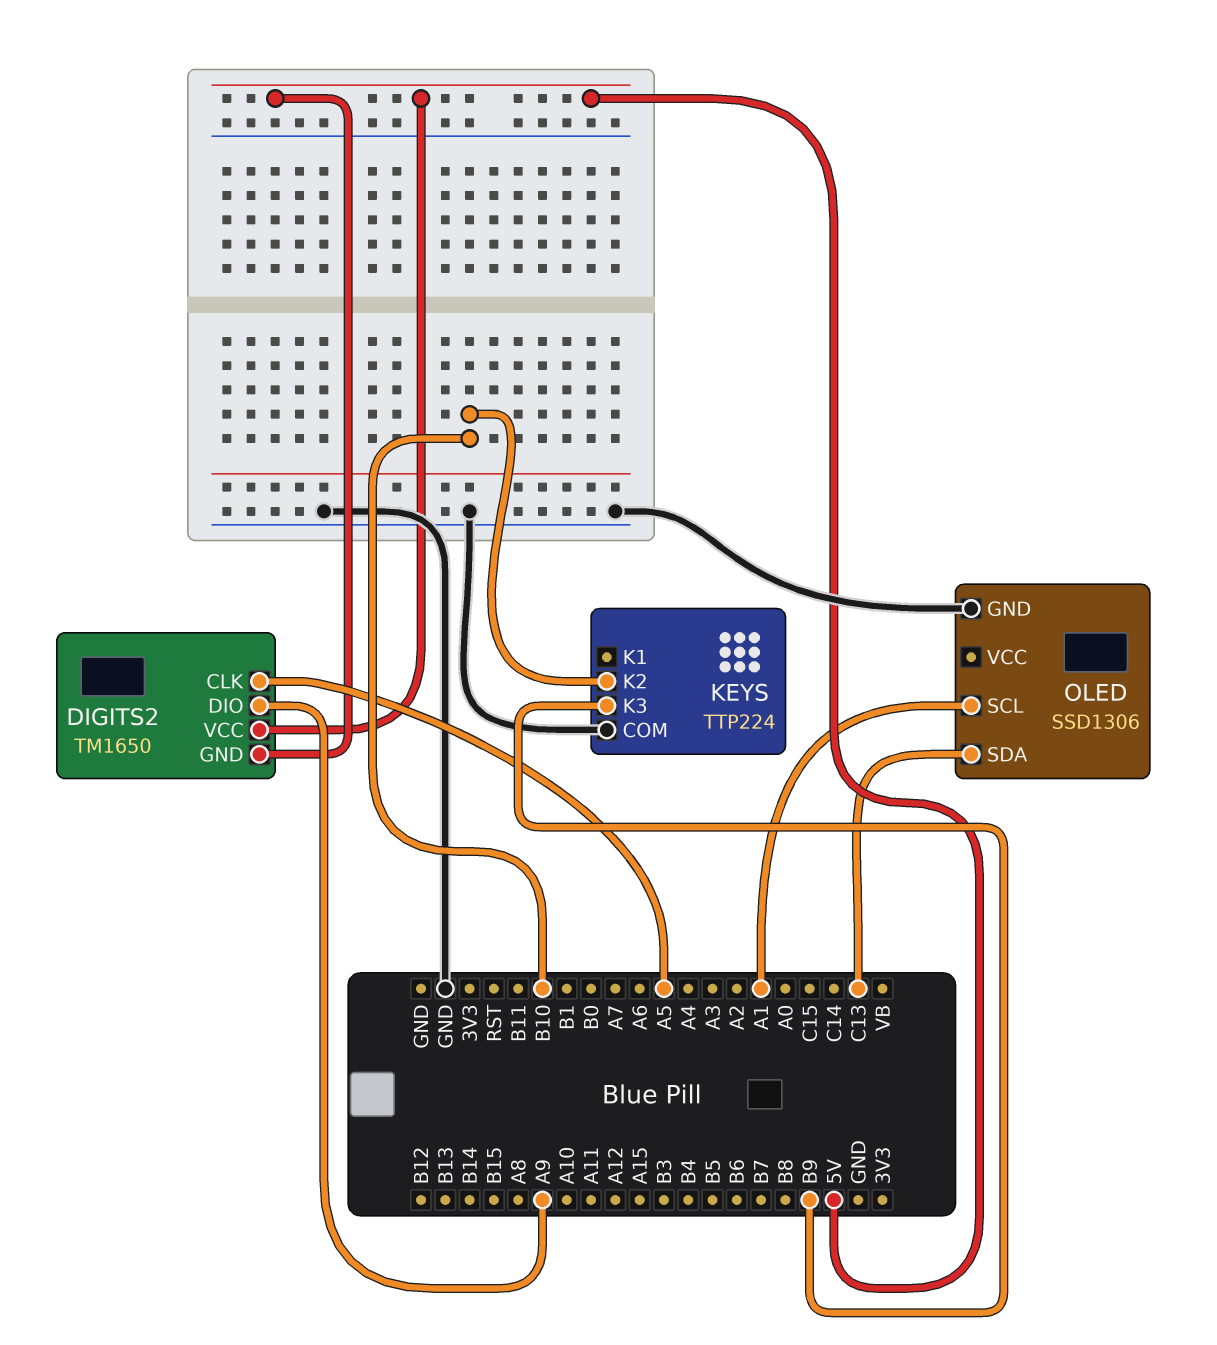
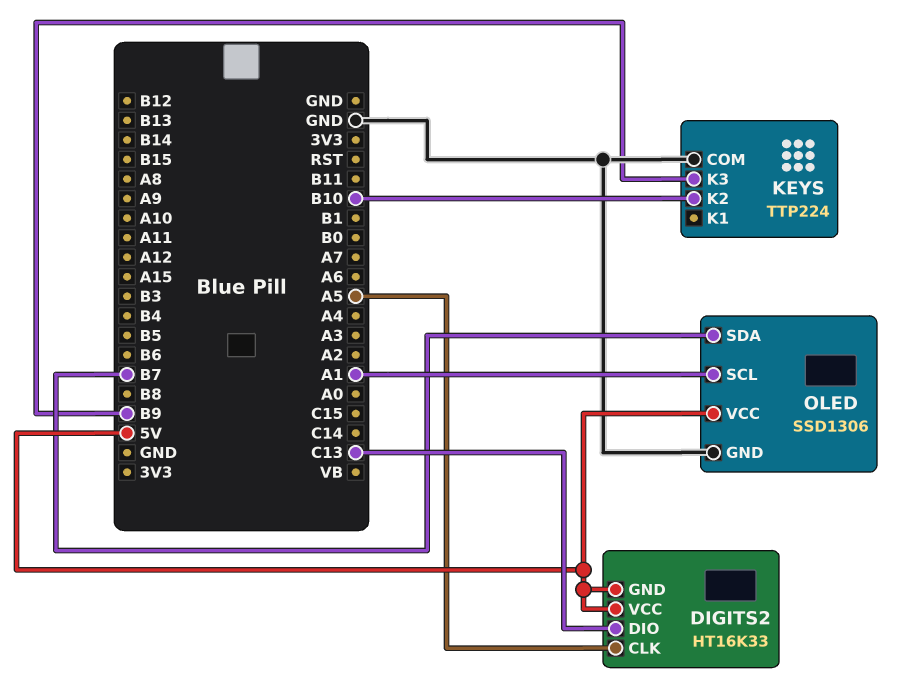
DIGITS2: TM1650 -> HT16K33
DIGITS2 pin DIO: A9 -> C13
OLED pin SDA: C13 -> B7
OLED pin VCC: none -> 5V

